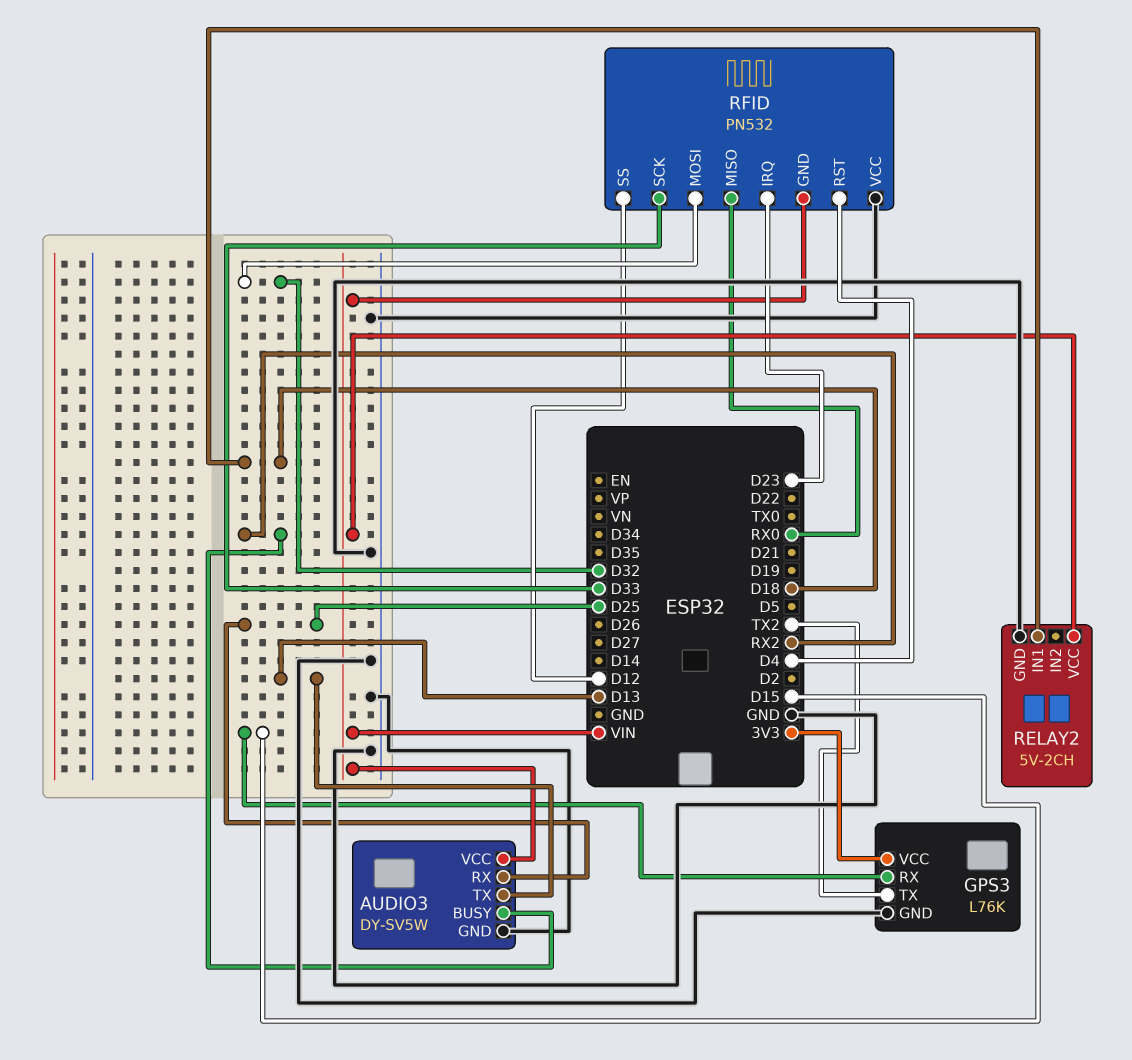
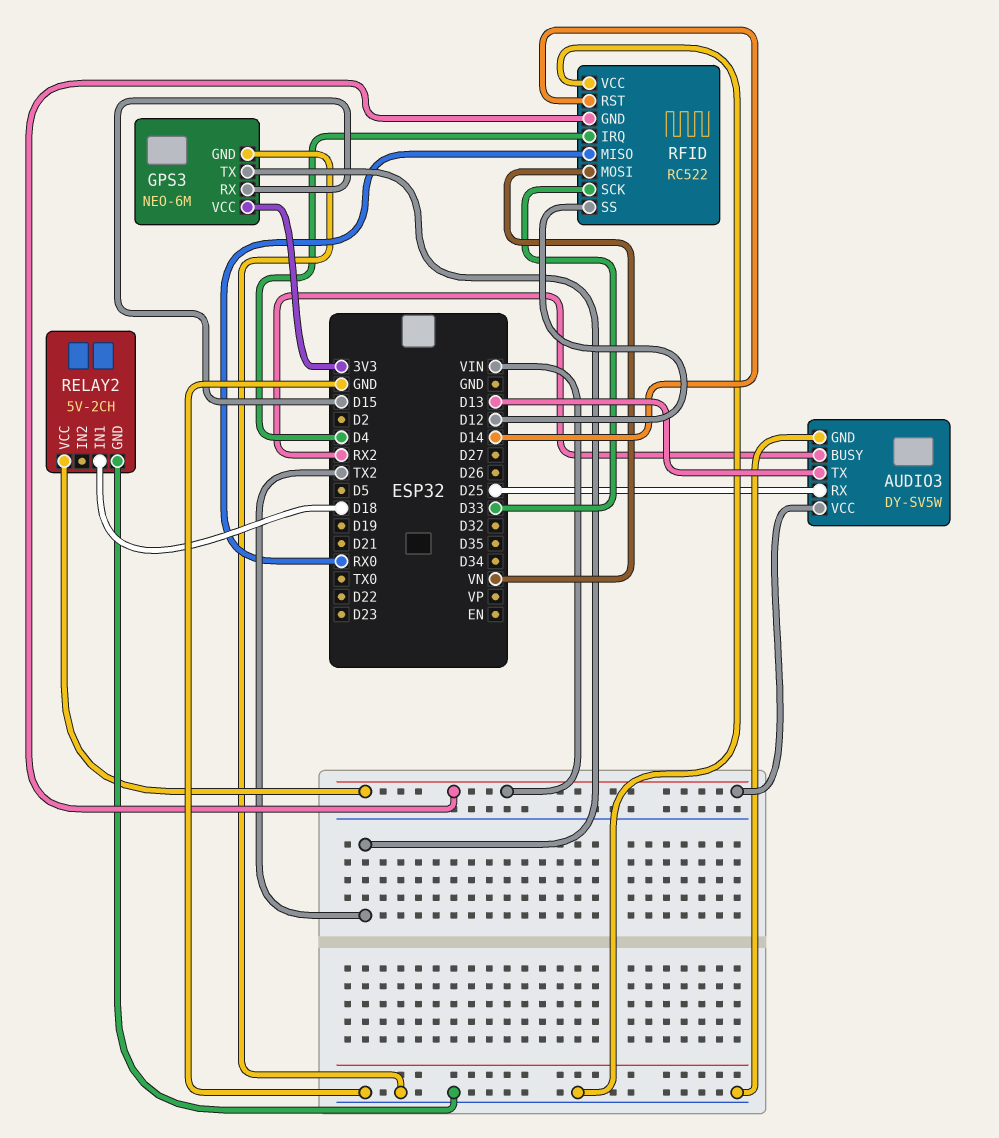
GPS3: L76K -> NEO-6M
RFID: PN532 -> RC522
RFID pin IRQ: D23 -> D4
RFID pin MOSI: D32 -> VN
RFID pin RST: D4 -> D14

